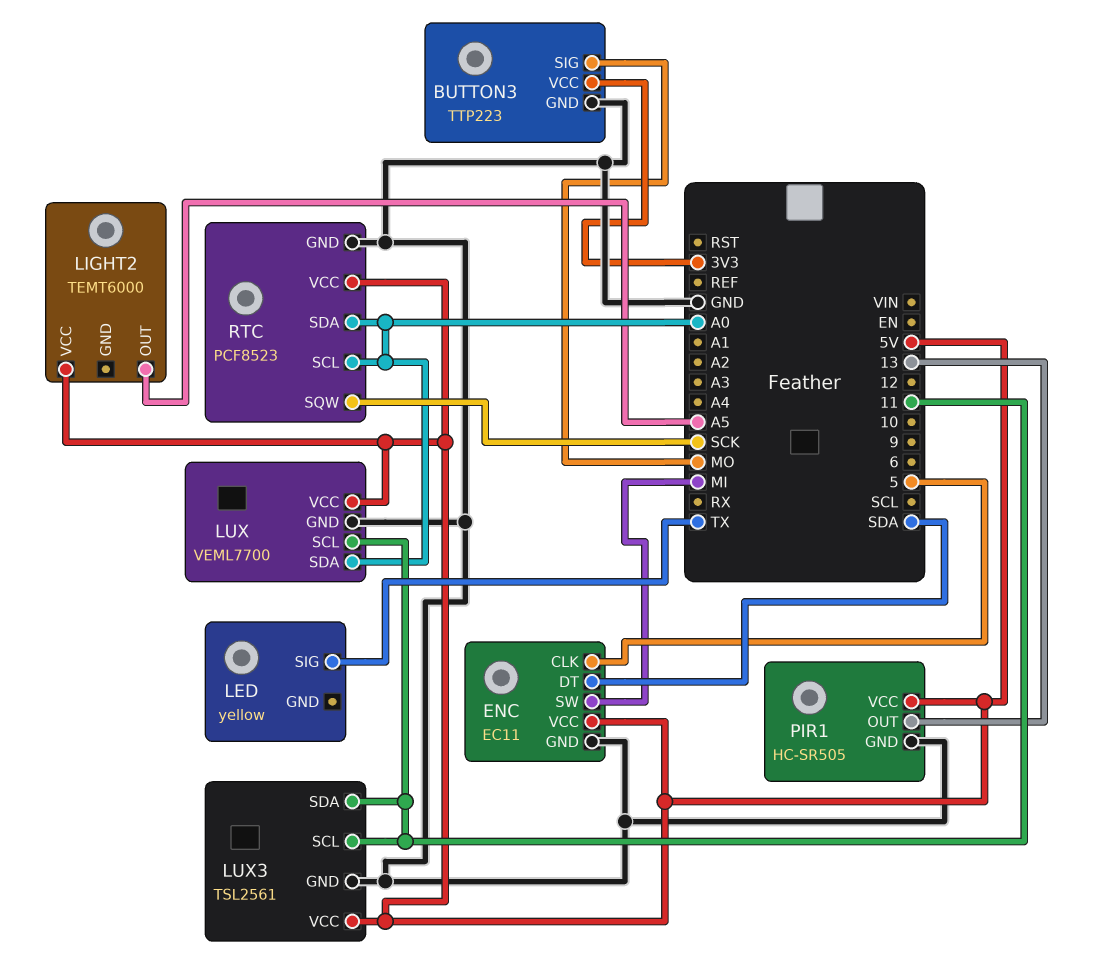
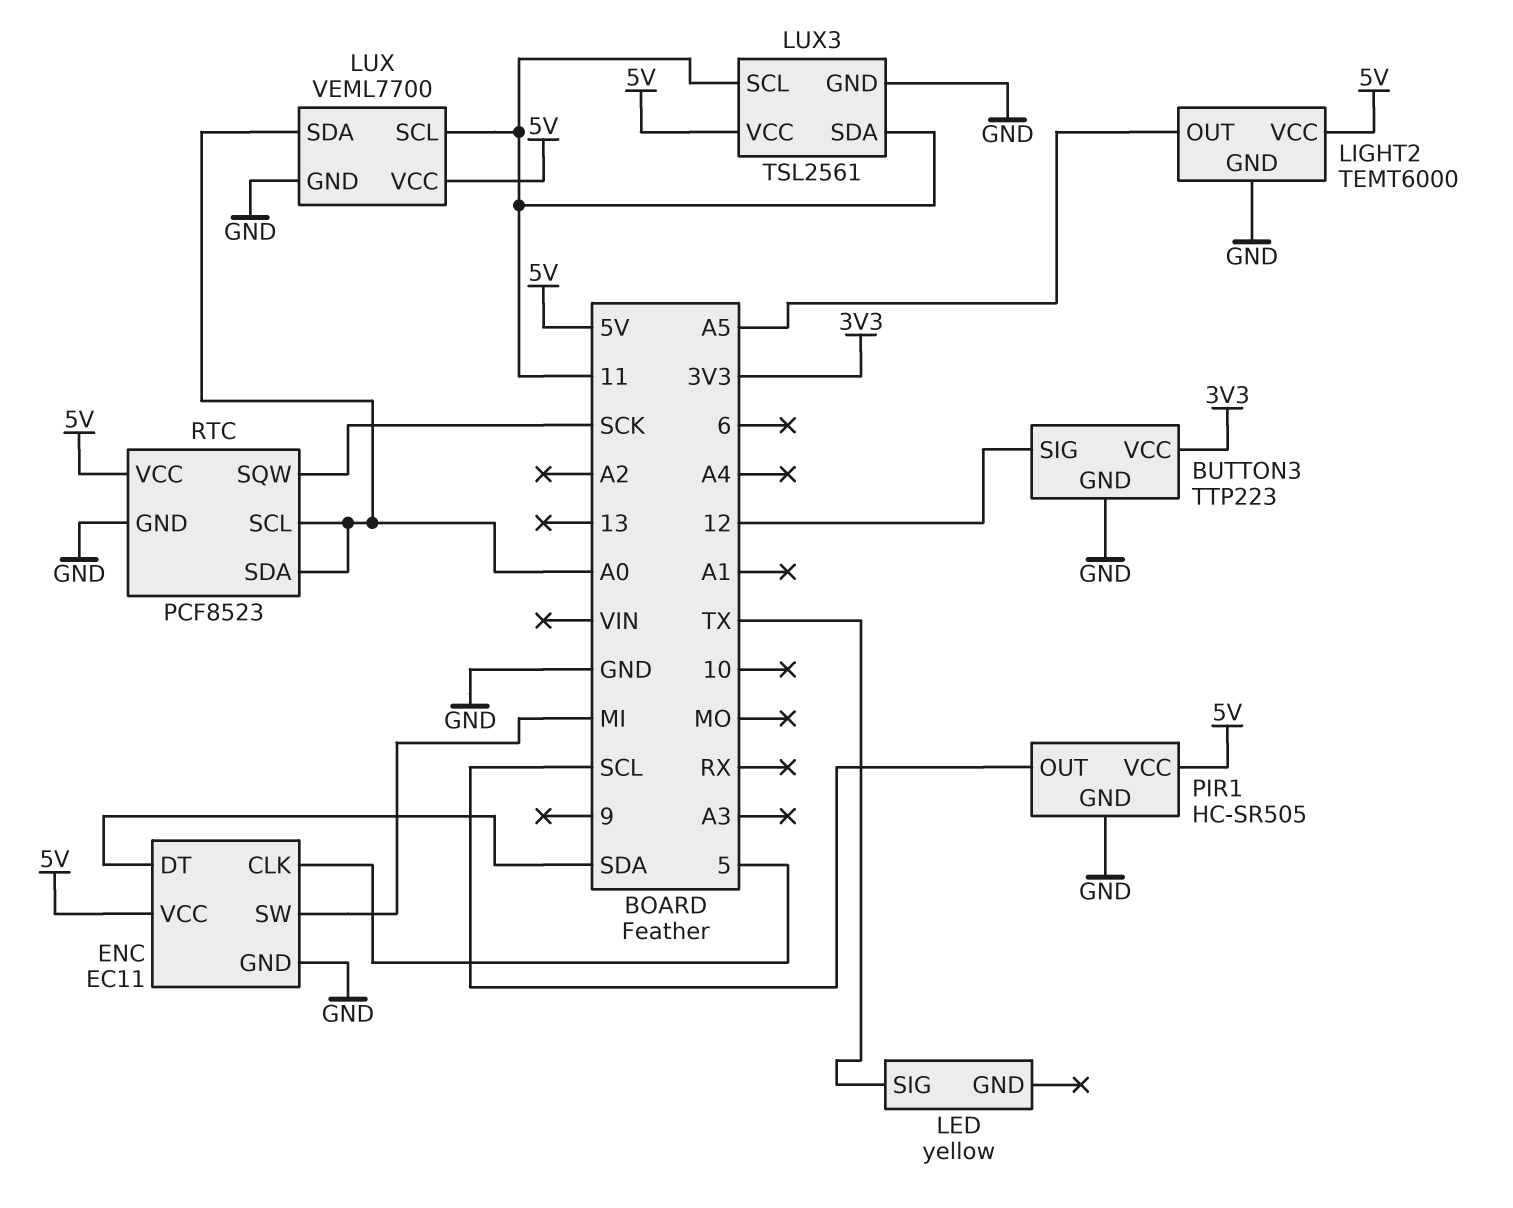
BUTTON3 pin SIG: MO -> 12
LIGHT2 pin GND: none -> GND
PIR1 pin OUT: 13 -> SCL

